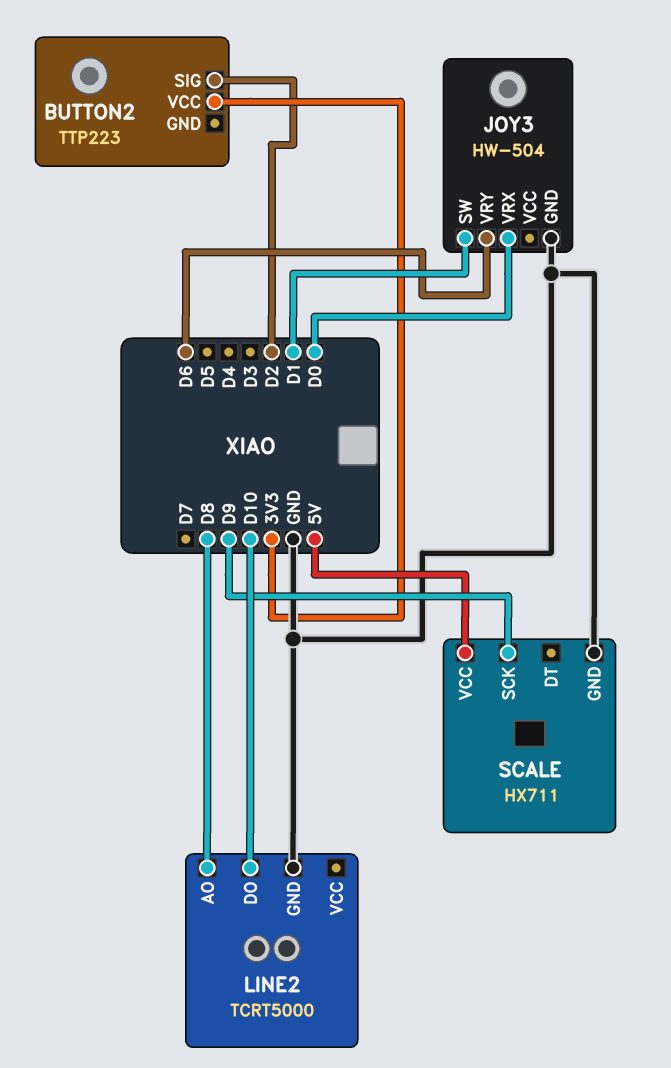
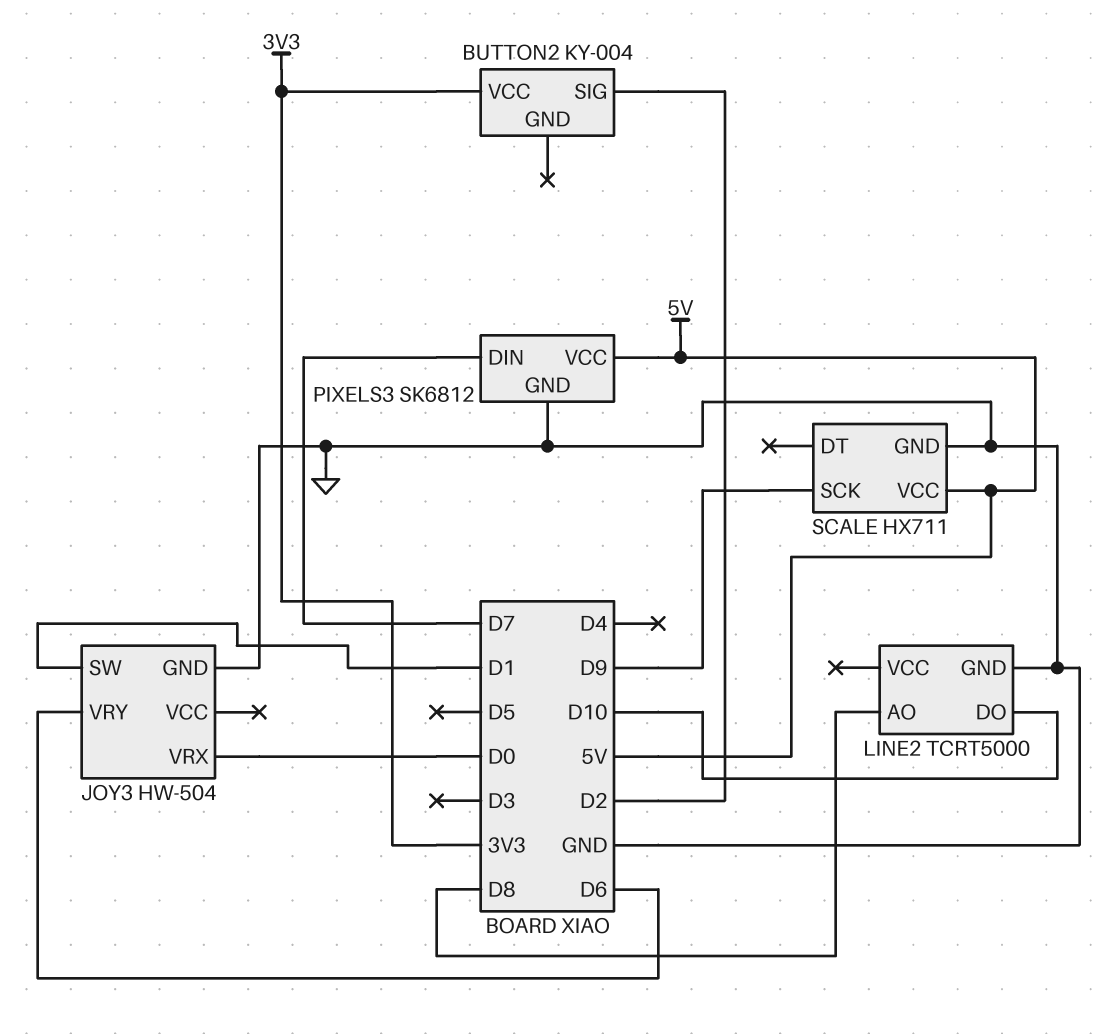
BUTTON2: TTP223 -> KY-004
PIXELS3: none -> SK6812
PIXELS3 pin DIN: none -> D7
PIXELS3 pin GND: none -> GND
PIXELS3 pin VCC: none -> 5V

